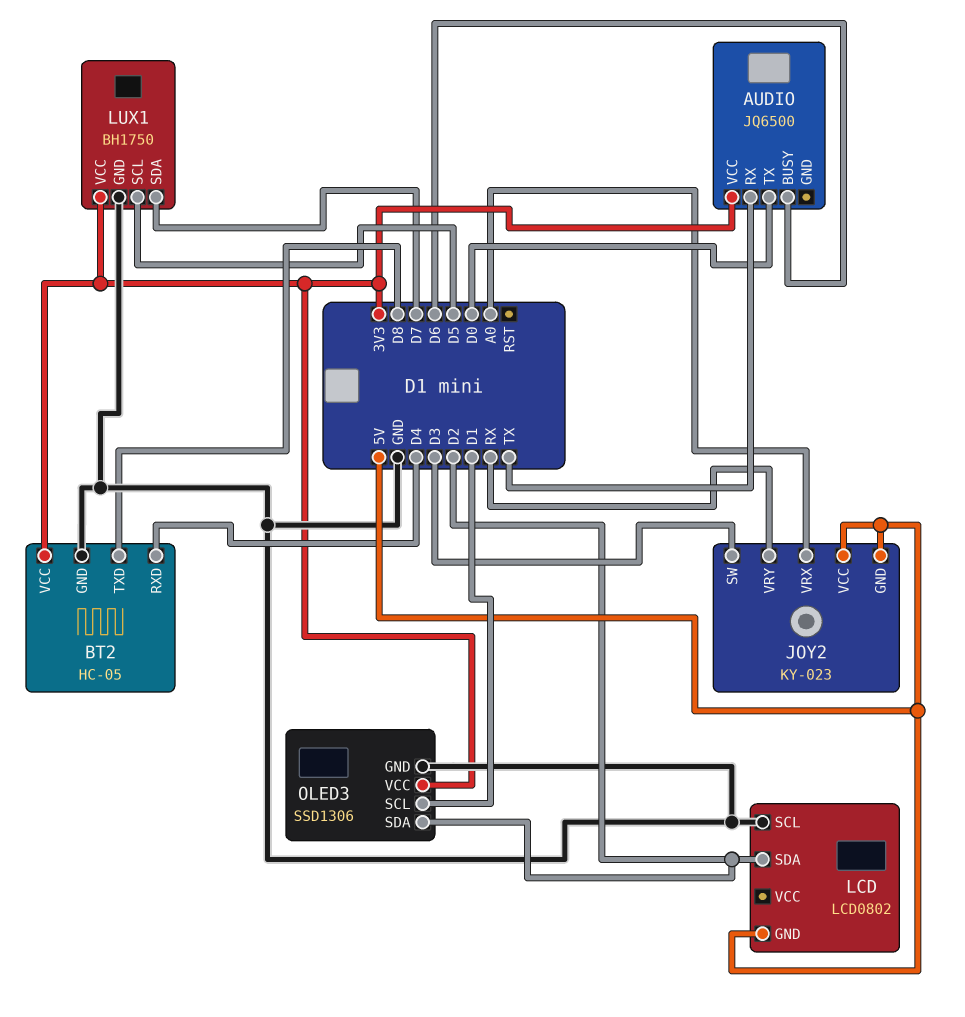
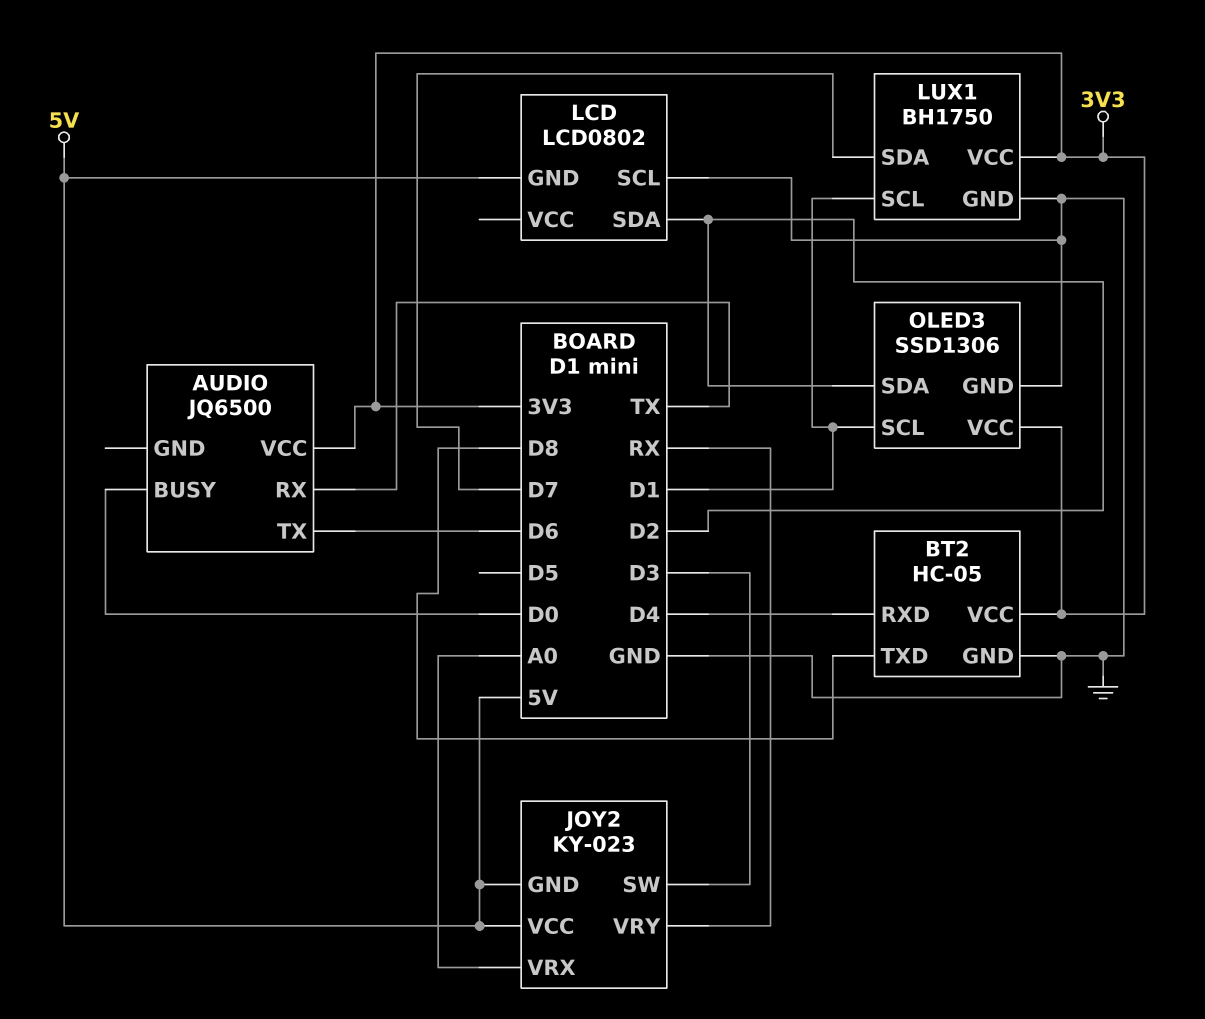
AUDIO pin BUSY: D6 -> D0
AUDIO pin TX: D0 -> D6
LUX1 pin SCL: D5 -> D1

